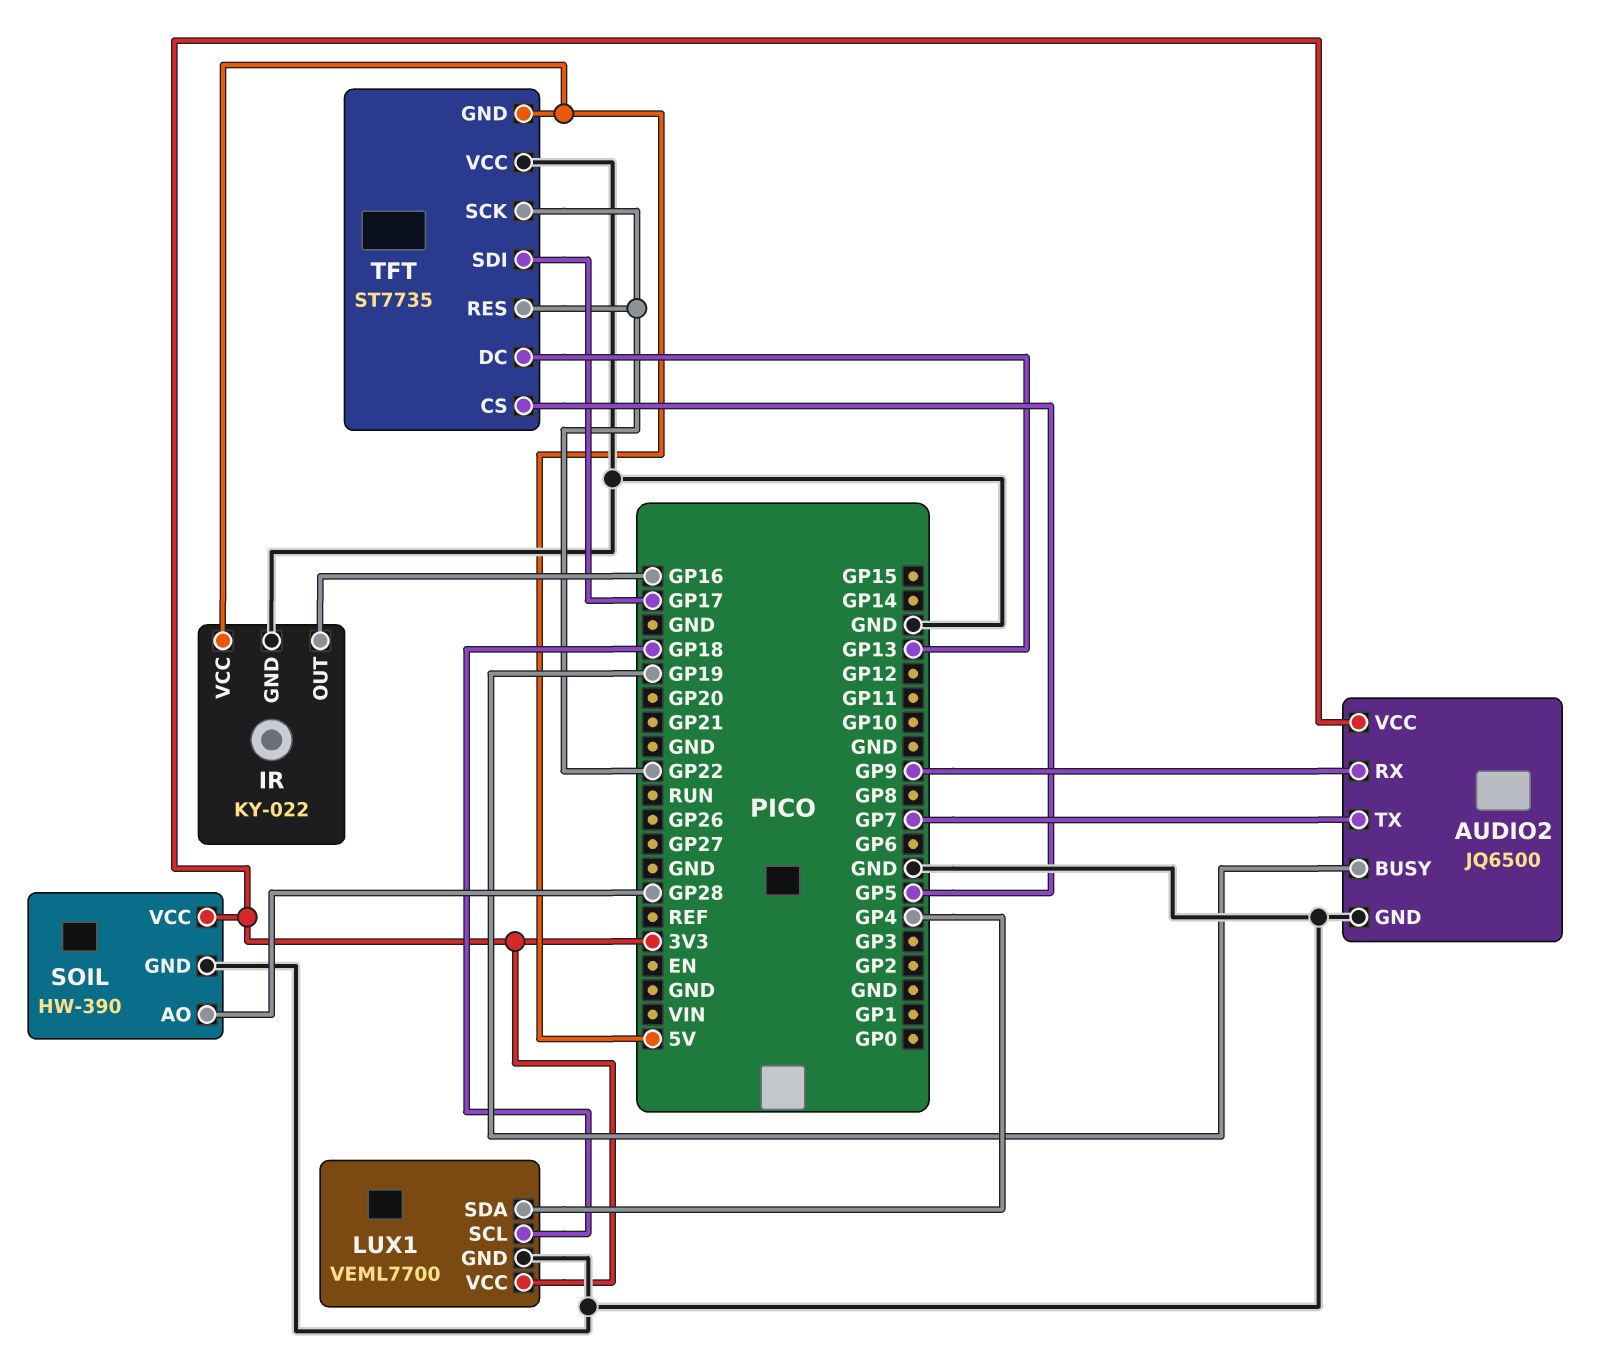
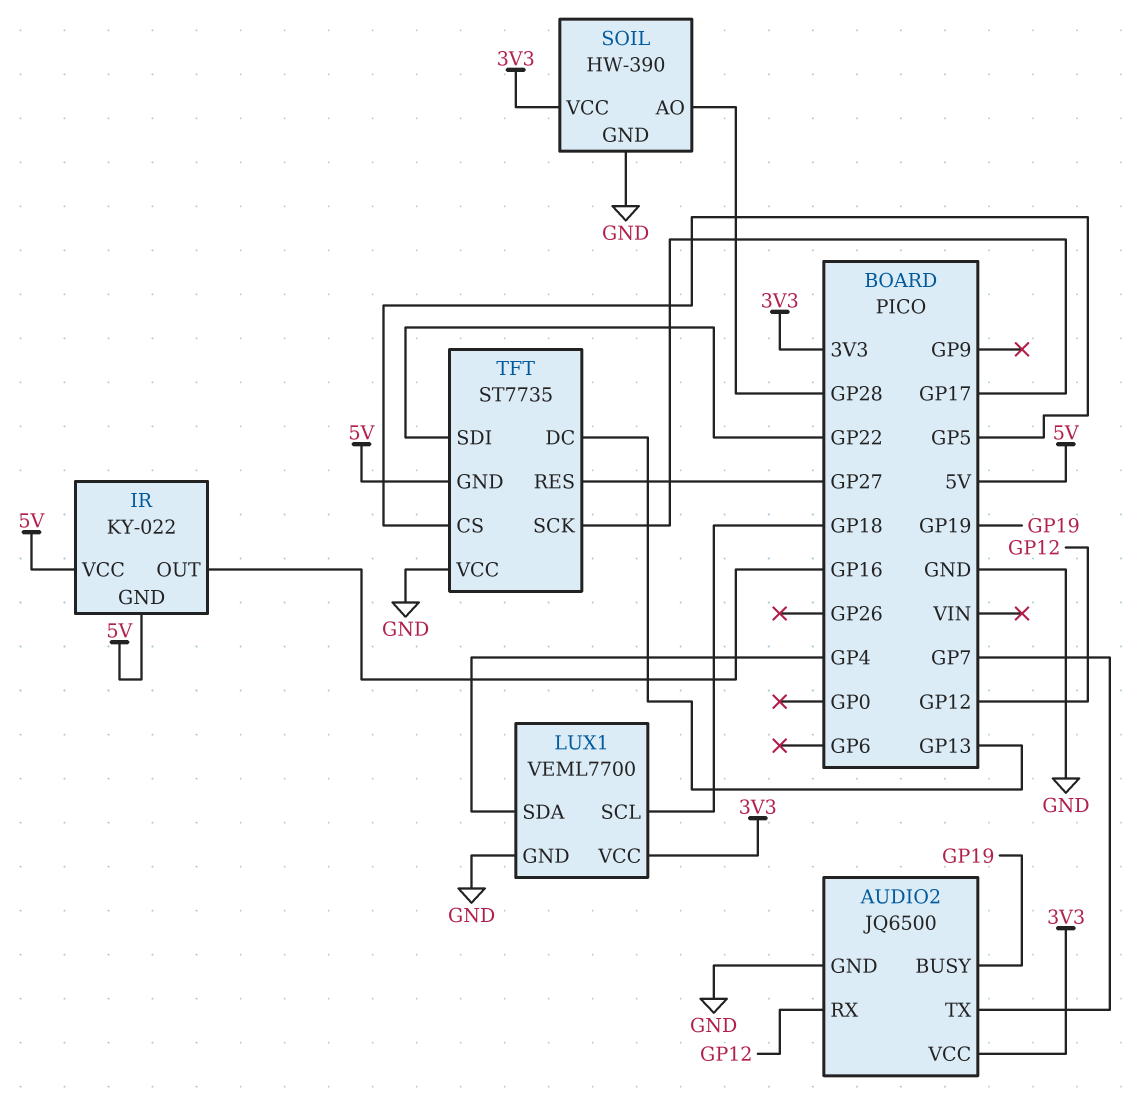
AUDIO2 pin RX: GP9 -> GP12
IR pin GND: GND -> 5V
TFT pin RES: GP22 -> GP27
TFT pin SCK: GP22 -> GP17
TFT pin SDI: GP17 -> GP22

